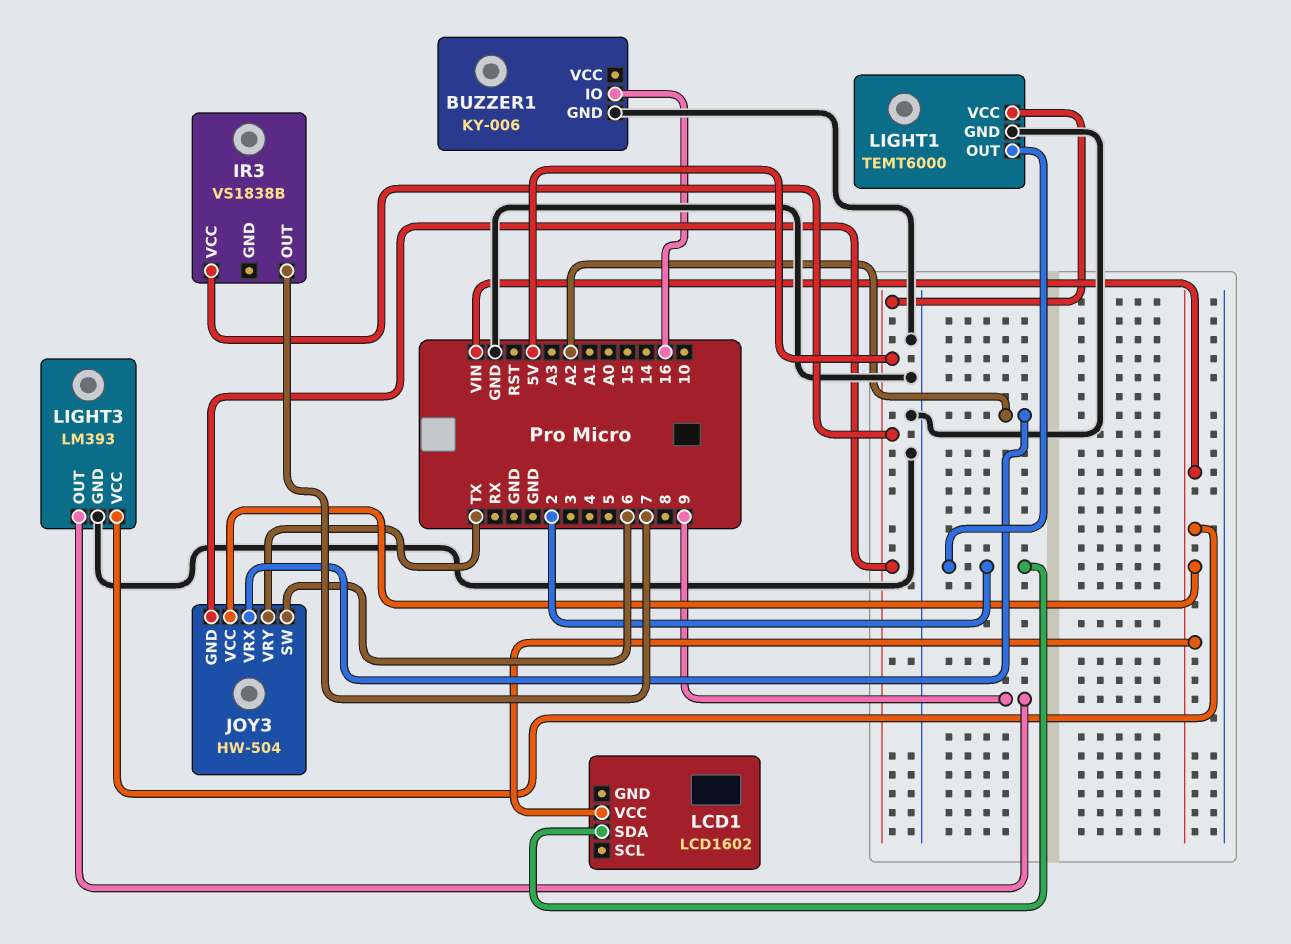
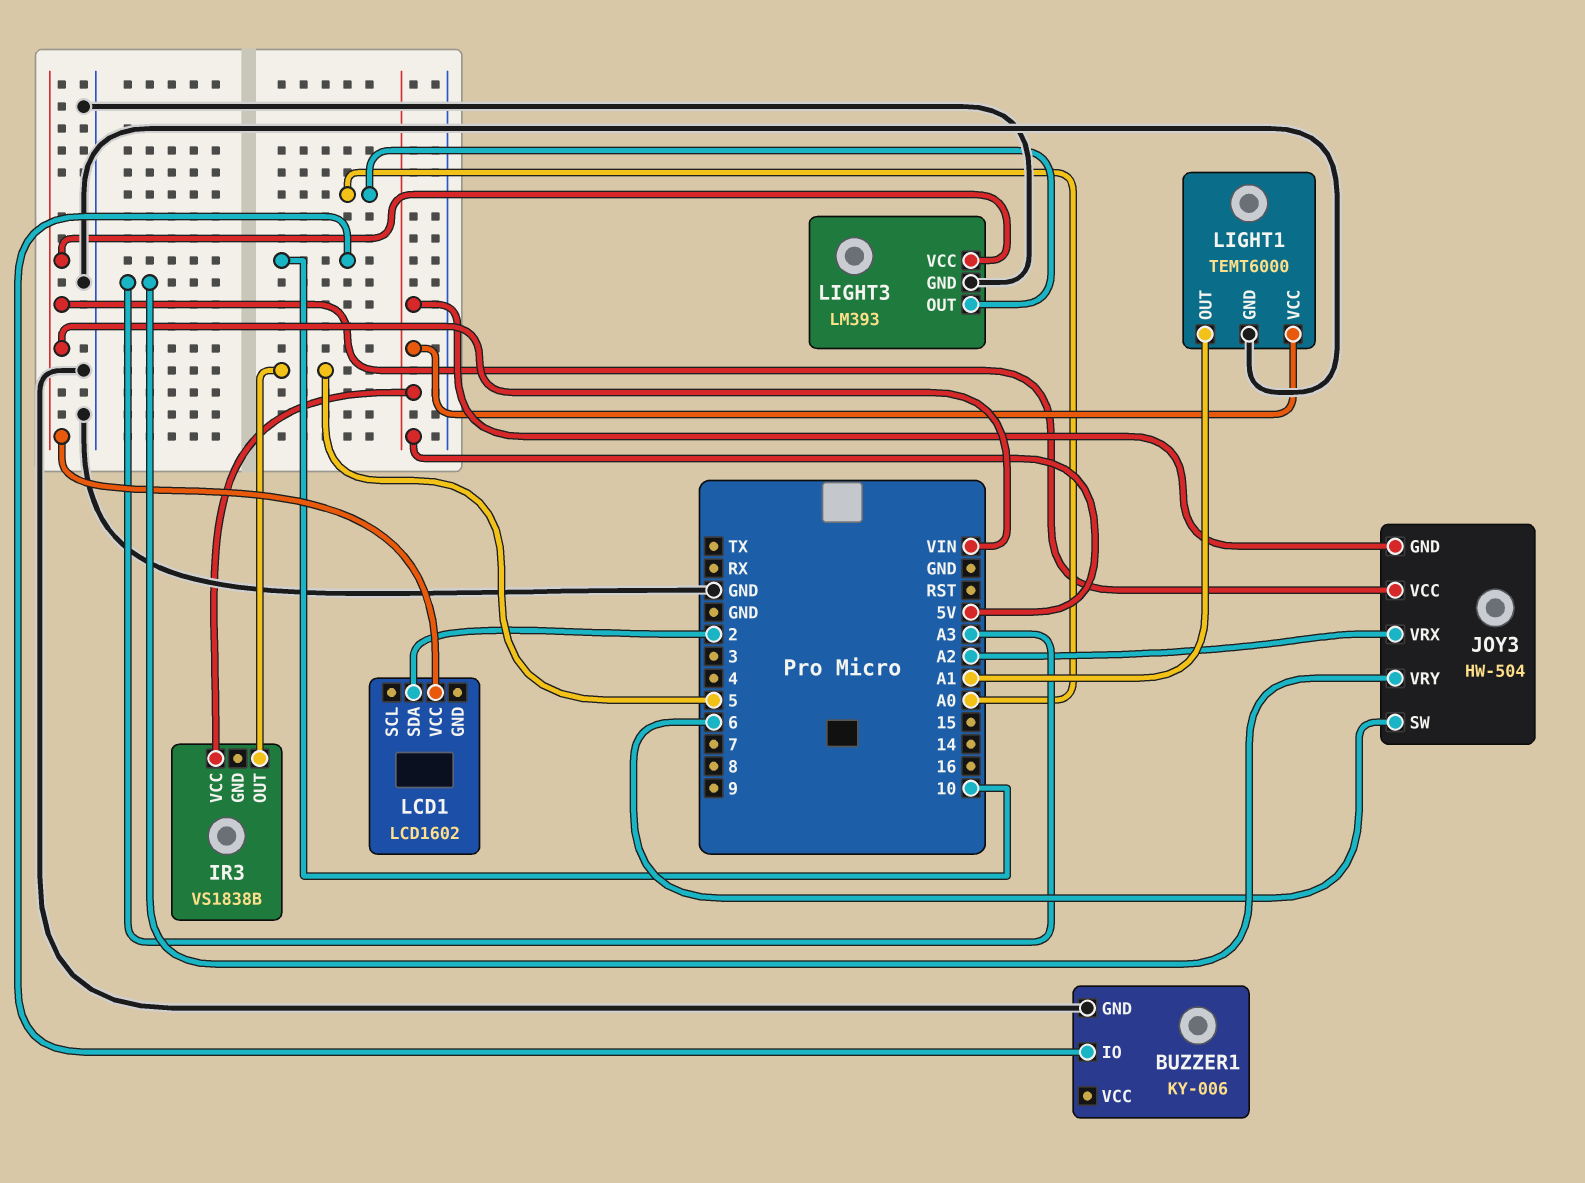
BUZZER1 pin IO: 16 -> 10
IR3 pin OUT: 7 -> 5
JOY3 pin VRY: TX -> A3
LIGHT1 pin OUT: 2 -> A1
LIGHT3 pin OUT: 9 -> A0

